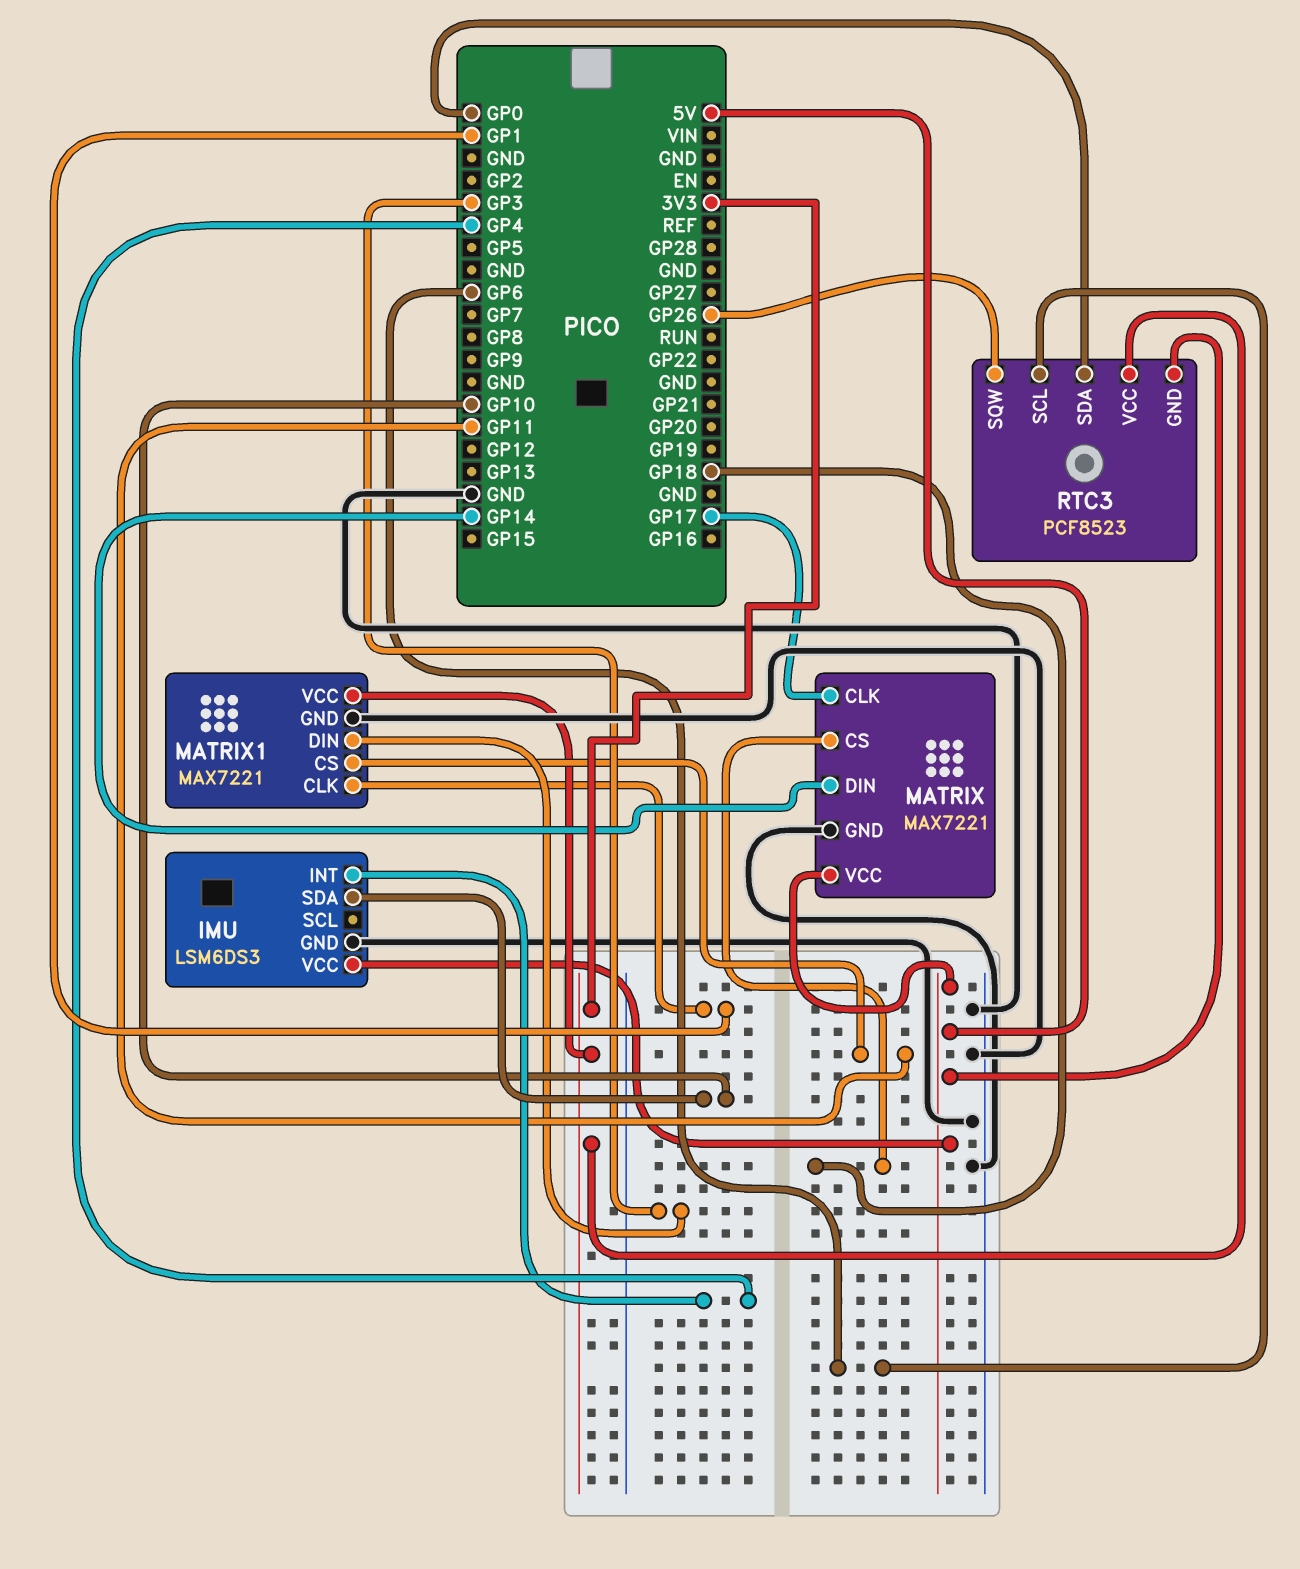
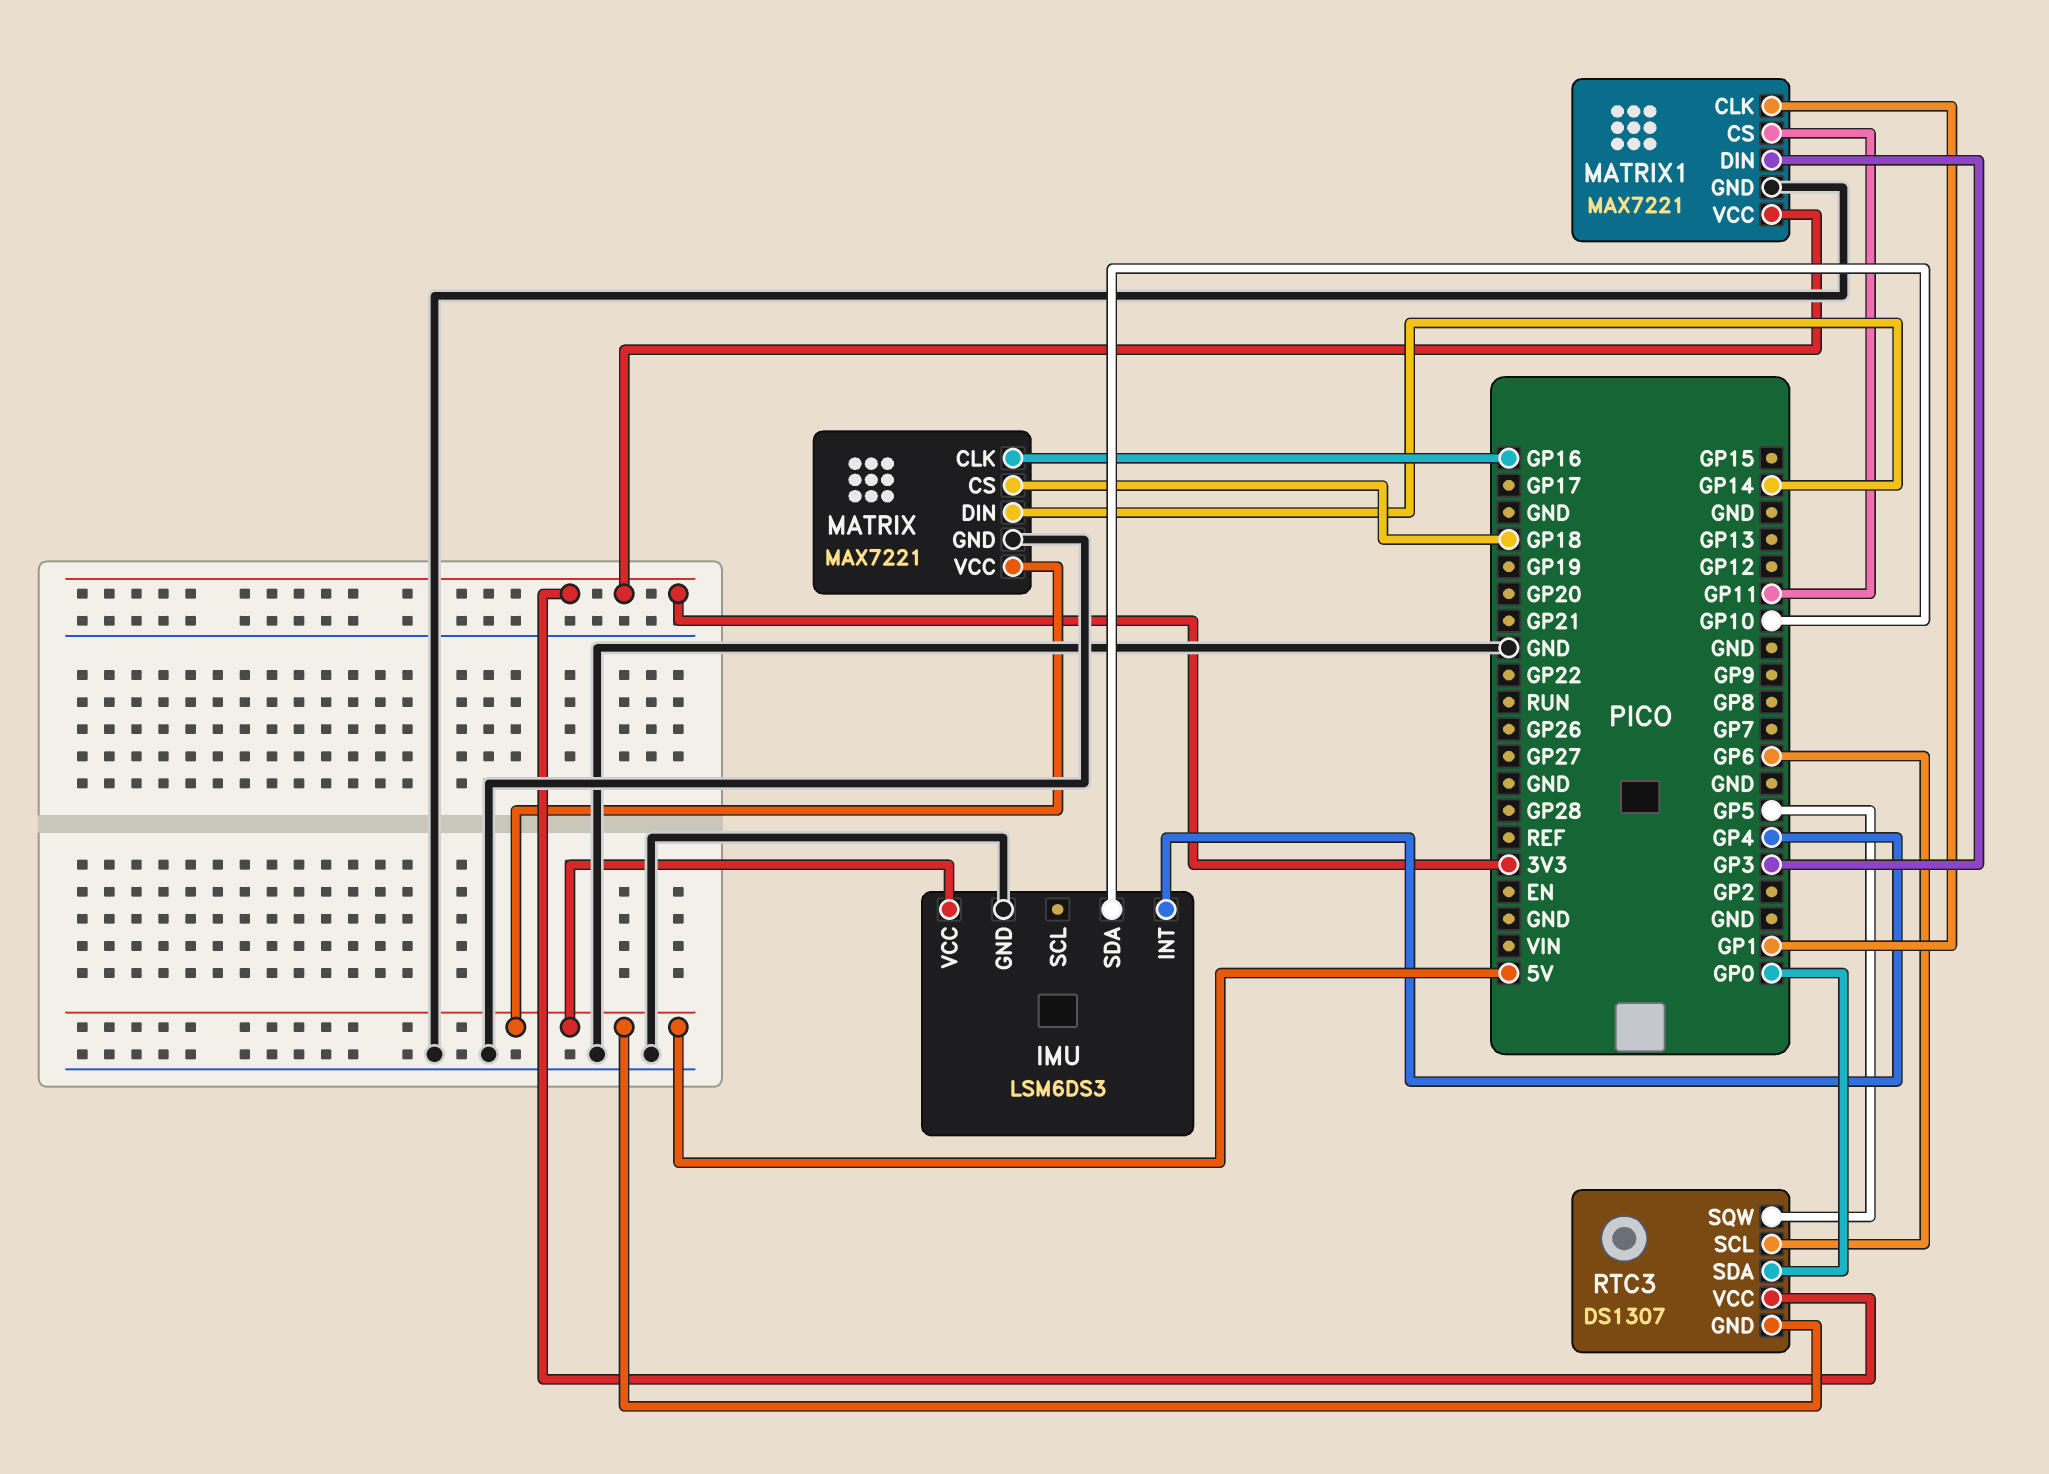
MATRIX pin CLK: GP17 -> GP16
RTC3: PCF8523 -> DS1307
RTC3 pin SQW: GP26 -> GP5

